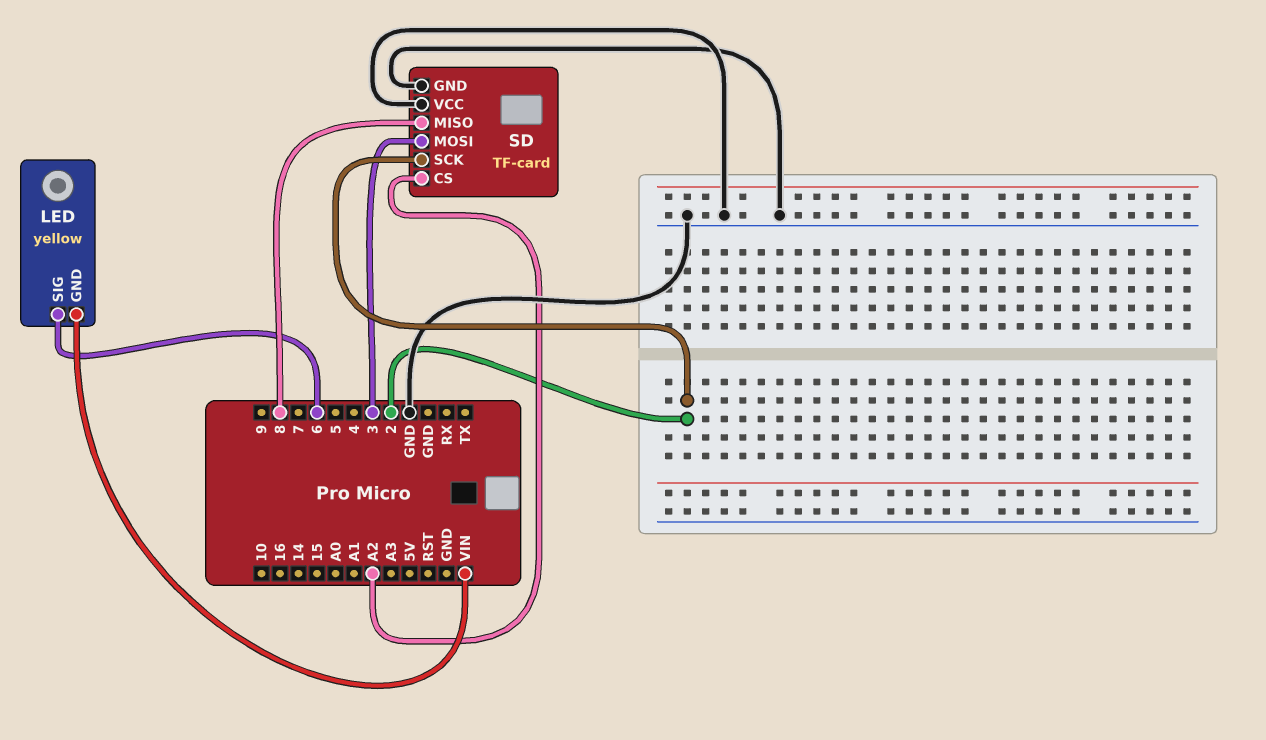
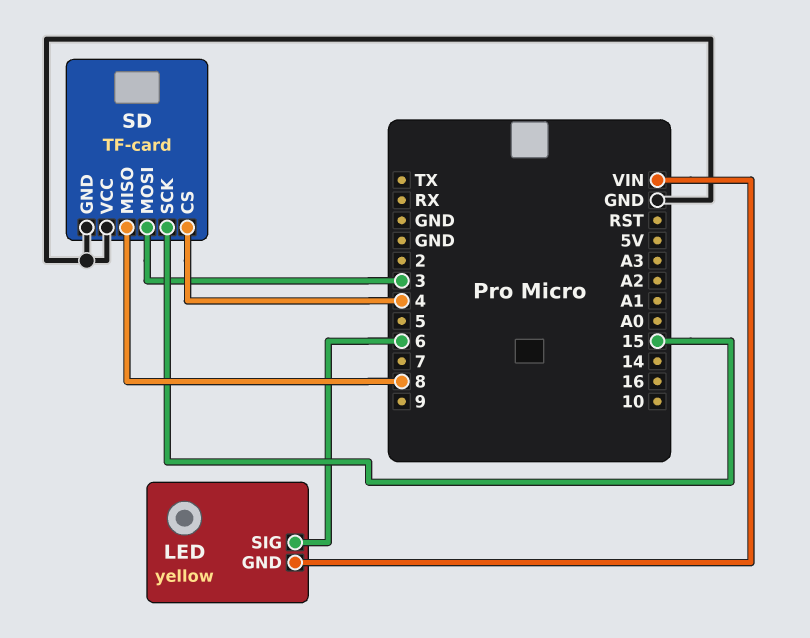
SD pin CS: A2 -> 4
SD pin SCK: 2 -> 15

